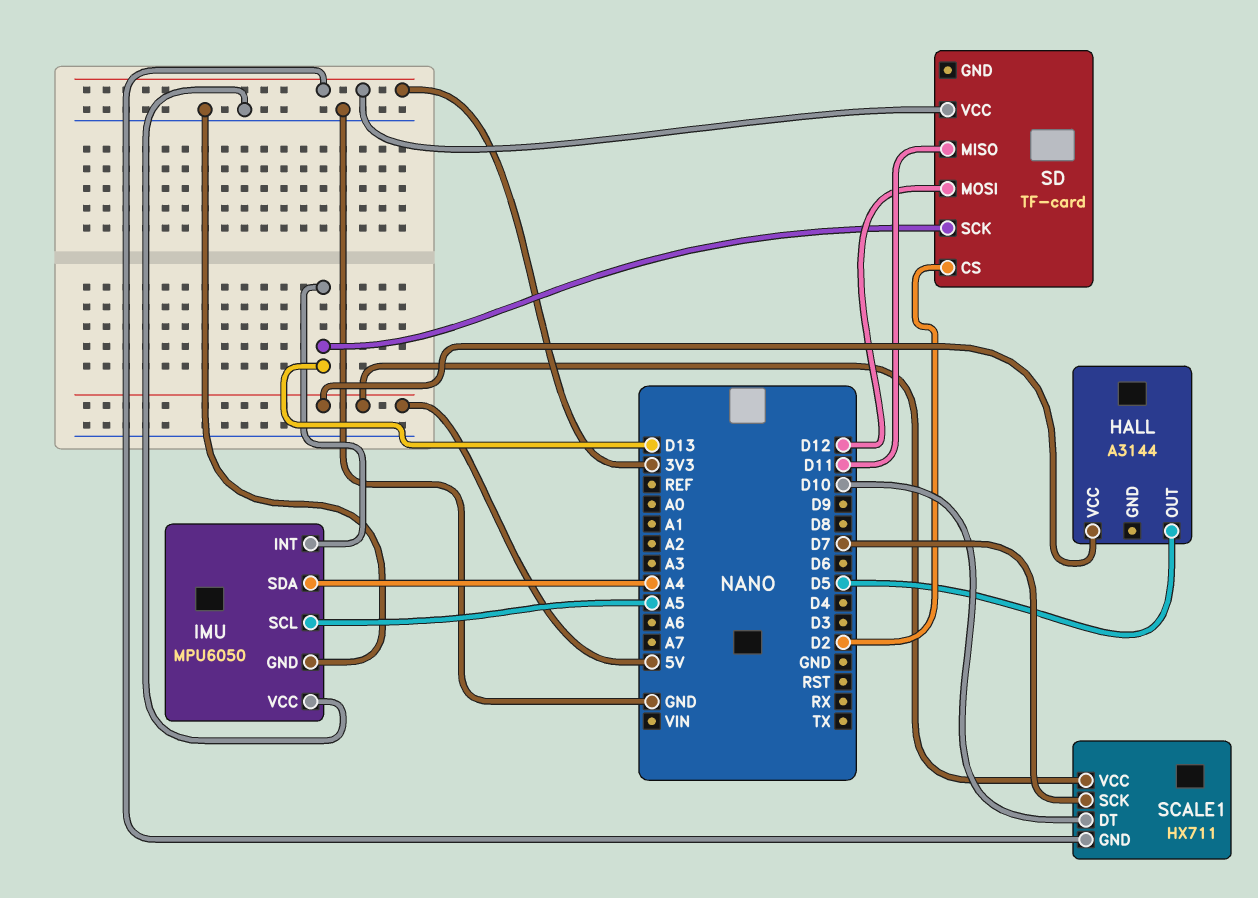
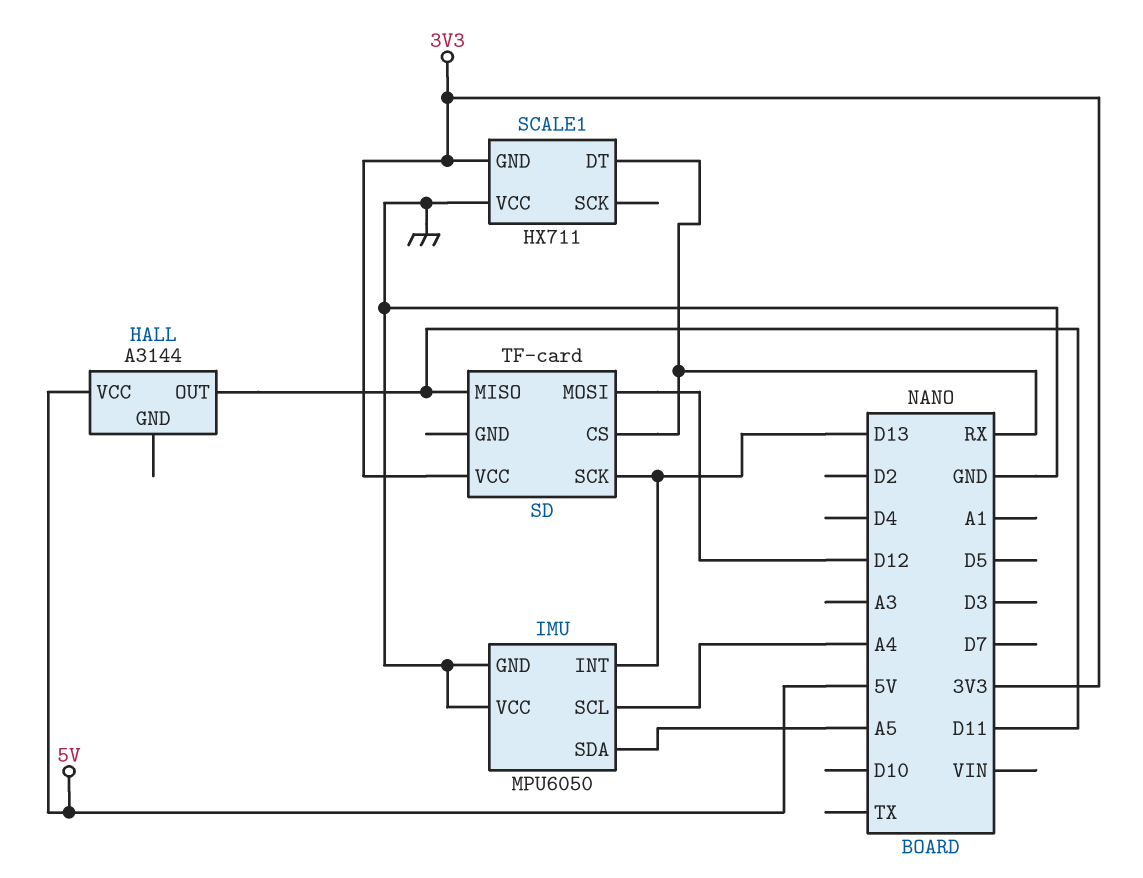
HALL pin OUT: D5 -> D11
IMU pin SCL: A5 -> A4
IMU pin SDA: A4 -> A5
SCALE1 pin DT: D10 -> RX
SCALE1 pin SCK: D7 -> none
SCALE1 pin VCC: 5V -> GND
SD pin CS: D2 -> RX

